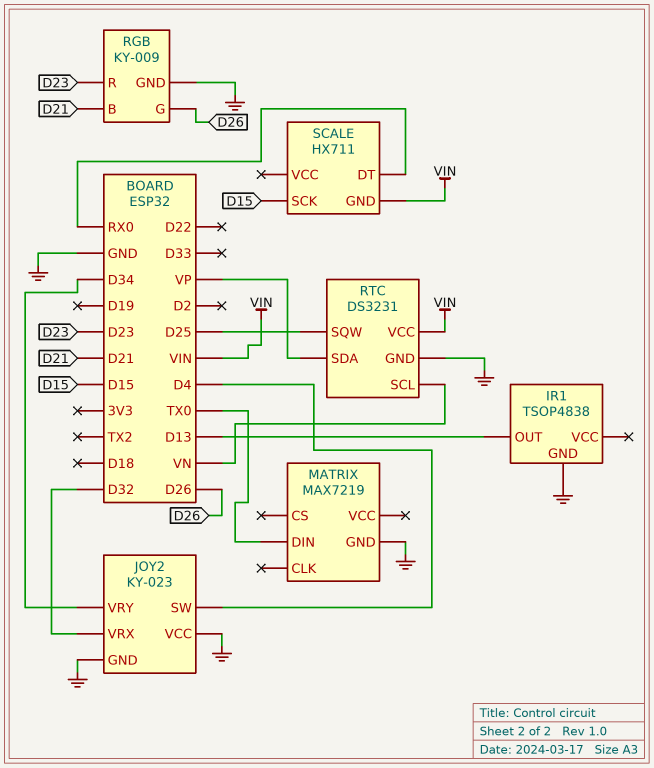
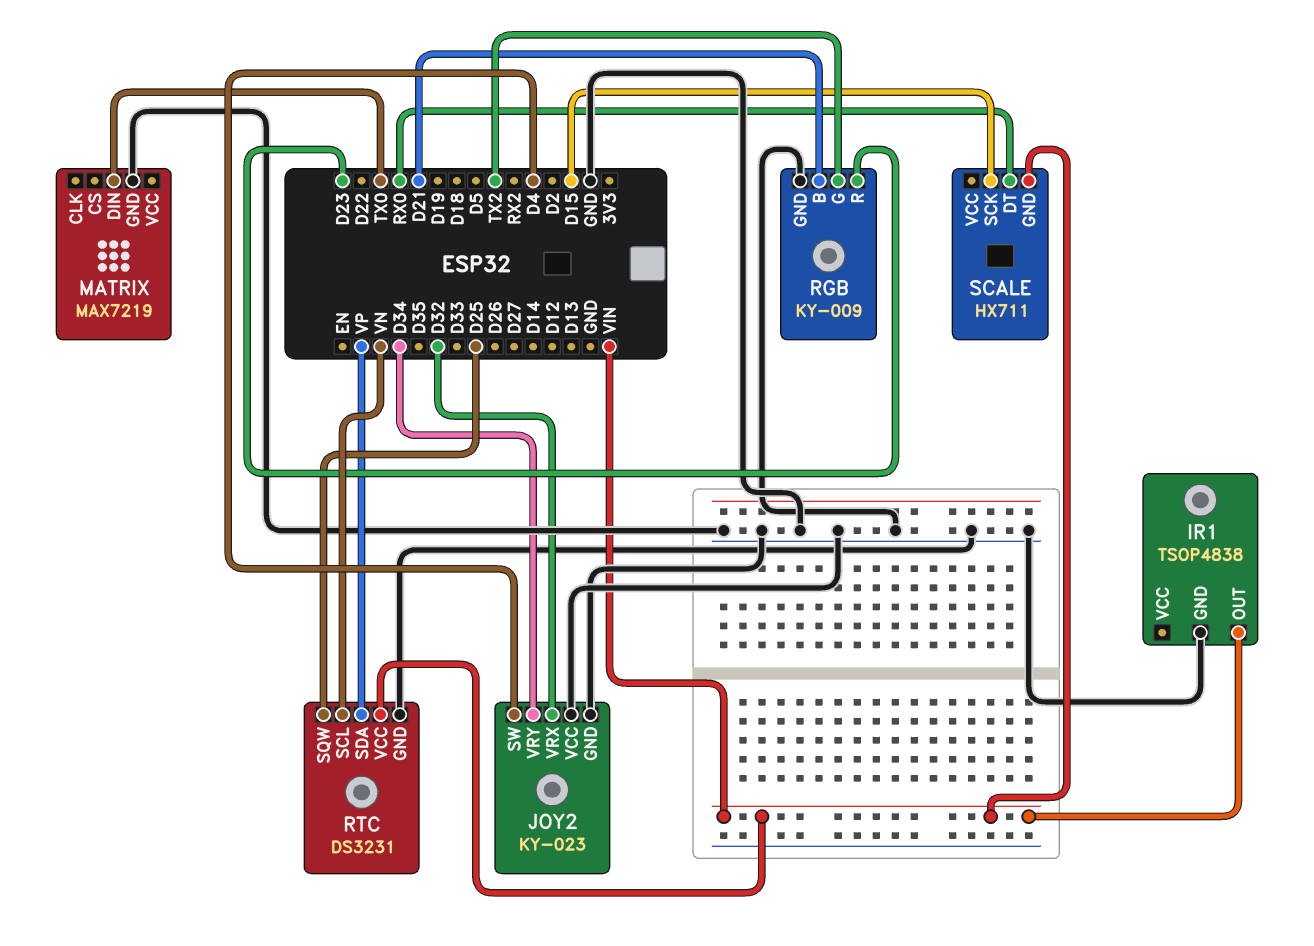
IR1 pin OUT: D13 -> VIN
RGB pin G: D26 -> TX2

